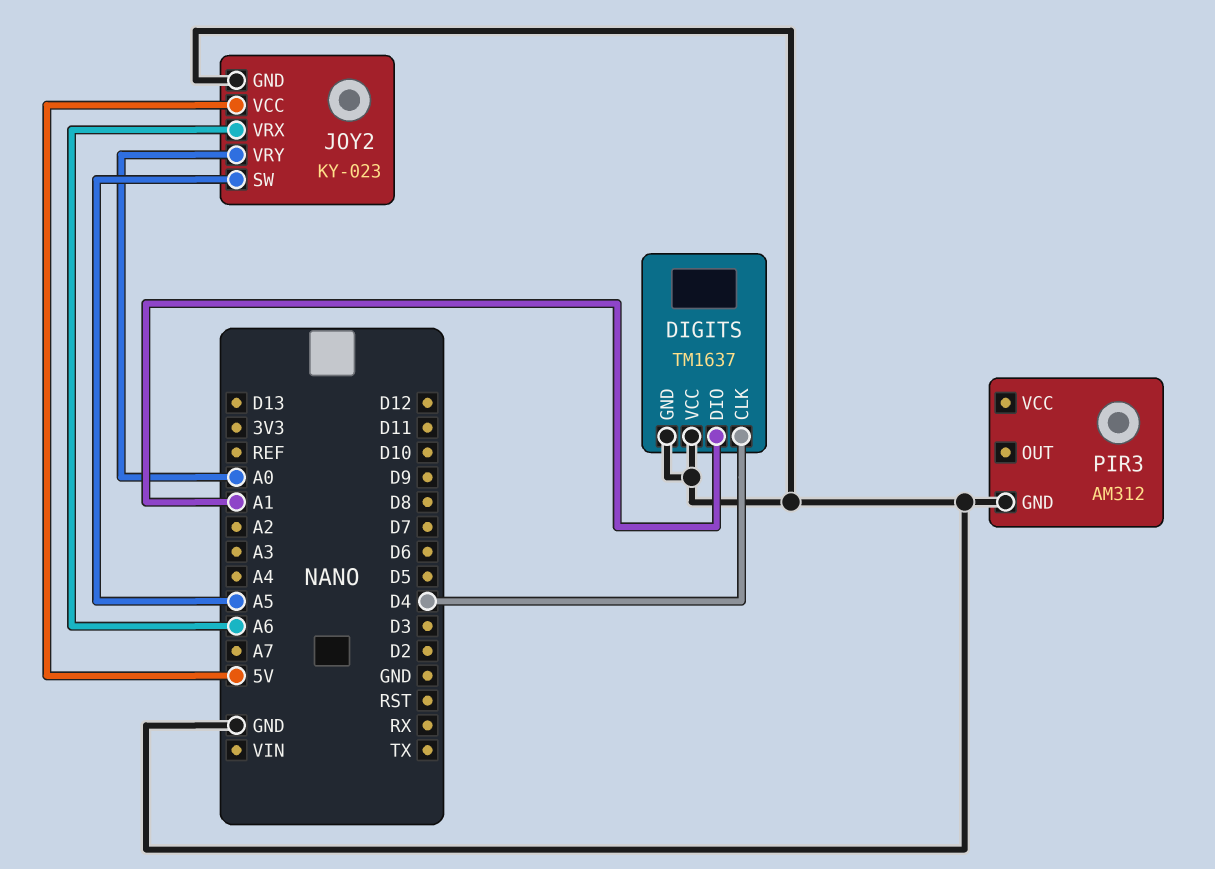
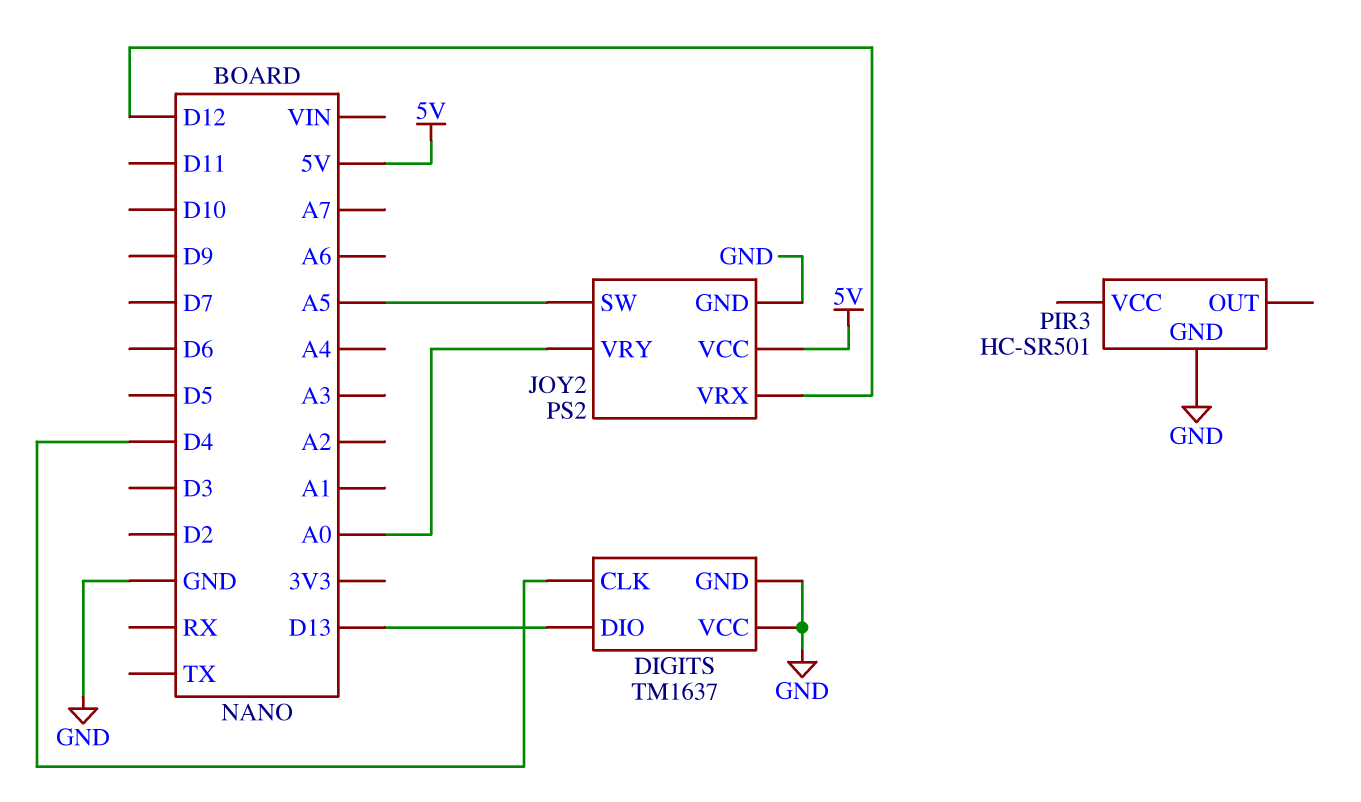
DIGITS pin DIO: A1 -> D13
JOY2: KY-023 -> PS2
JOY2 pin VRX: A6 -> D12
PIR3: AM312 -> HC-SR501

